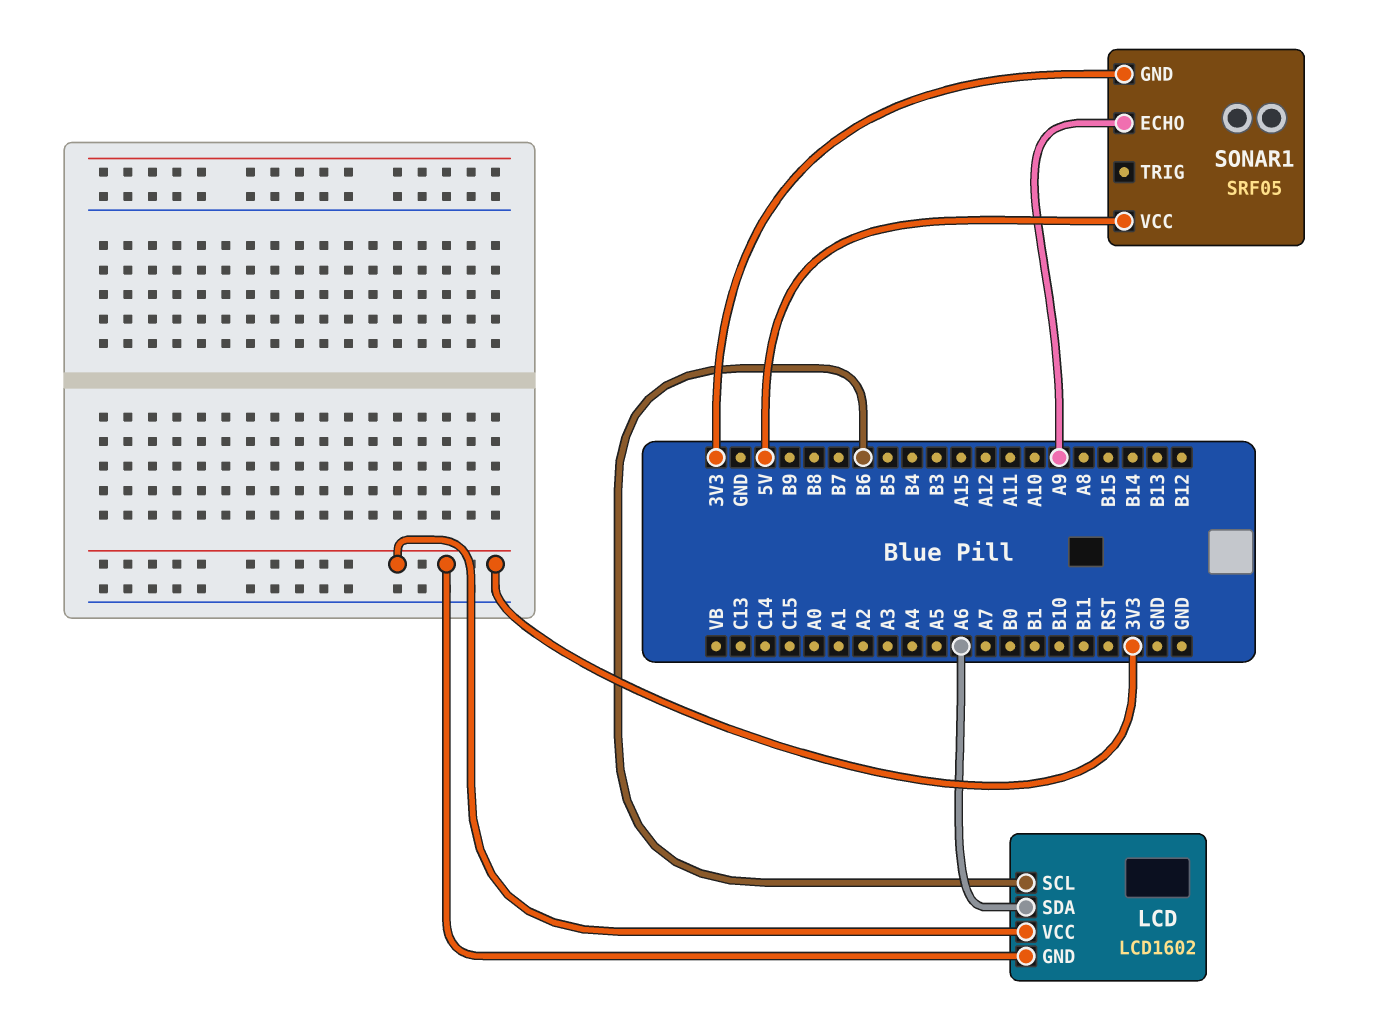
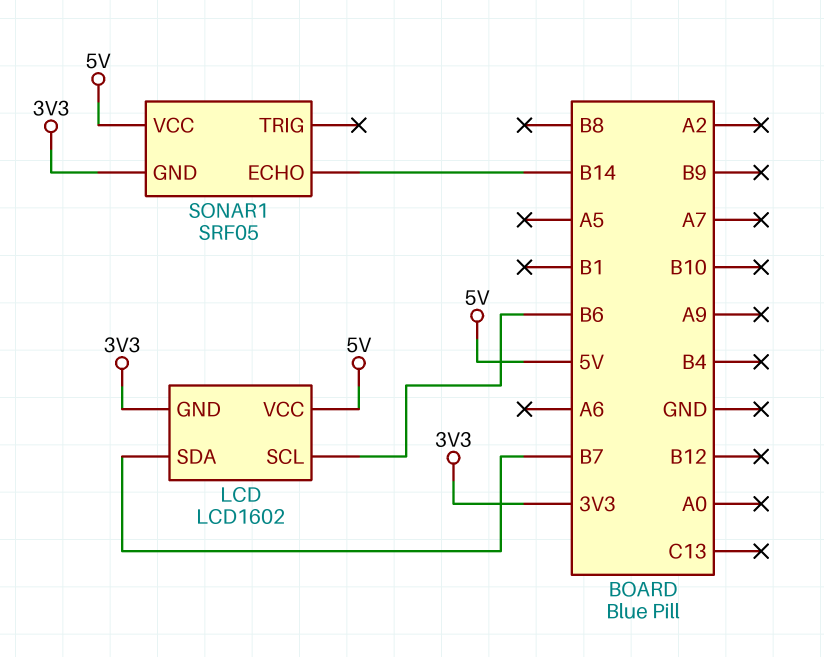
LCD pin SDA: A6 -> B7
LCD pin VCC: 3V3 -> 5V
SONAR1 pin ECHO: A9 -> B14

